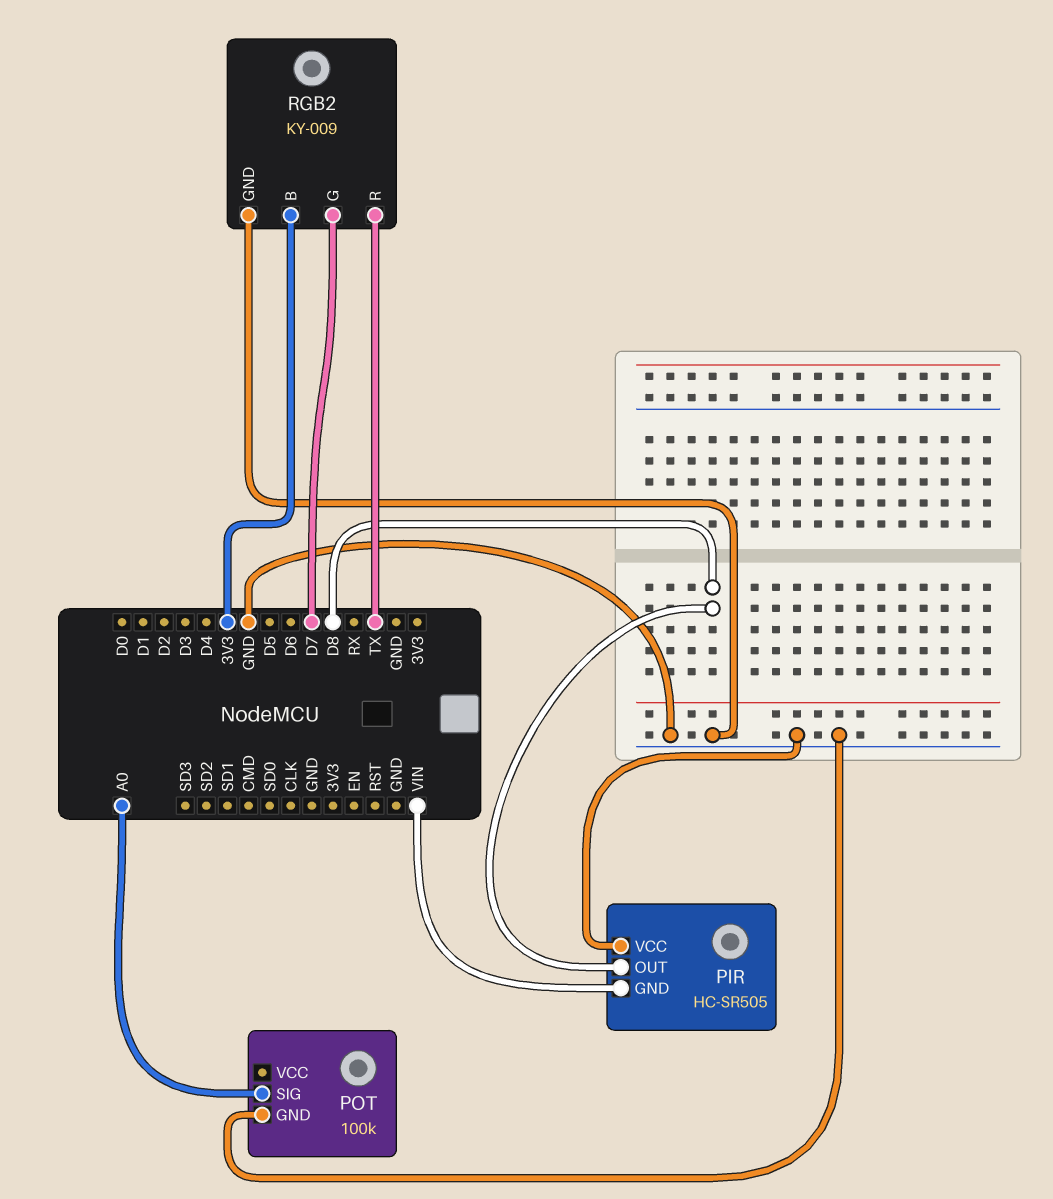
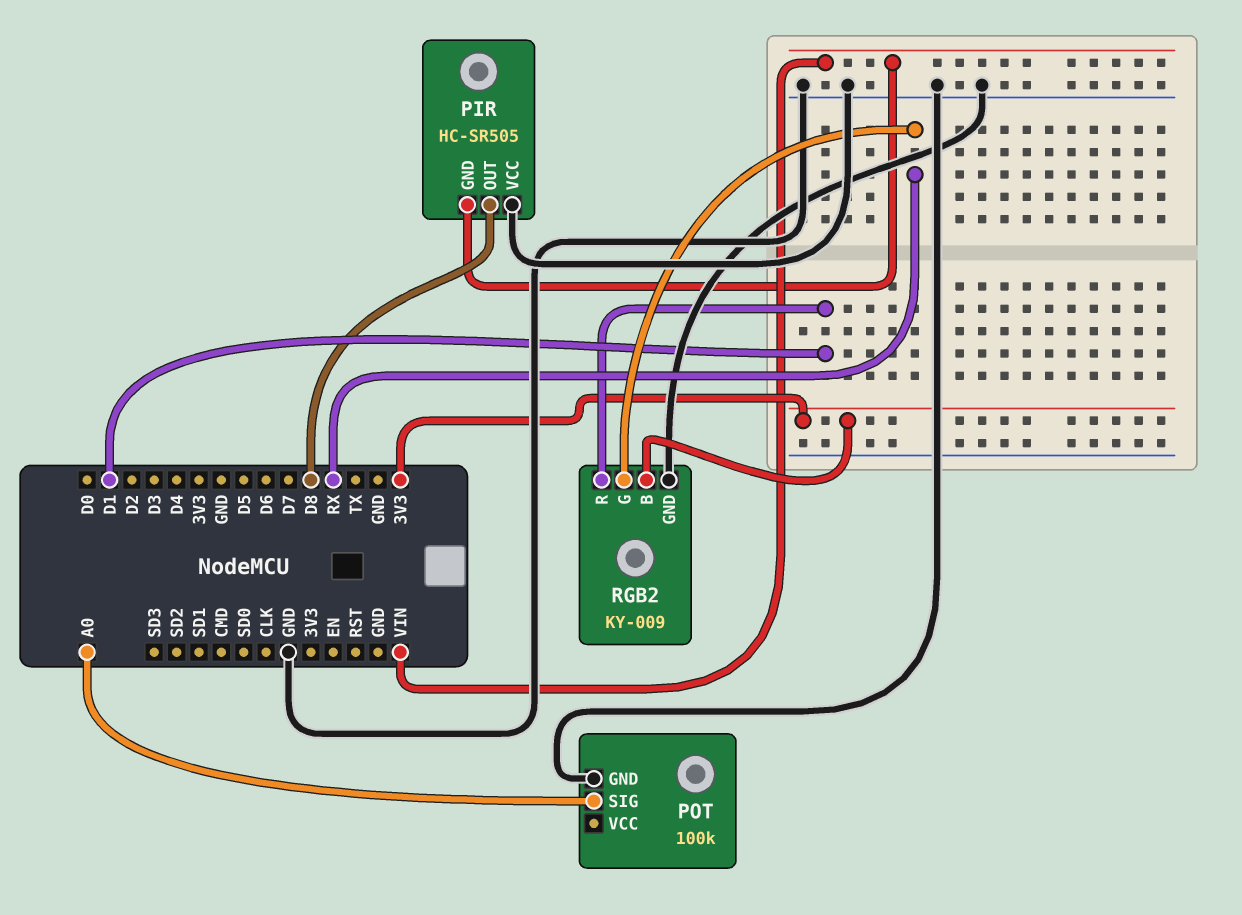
RGB2 pin G: D7 -> RX
RGB2 pin R: TX -> D1

